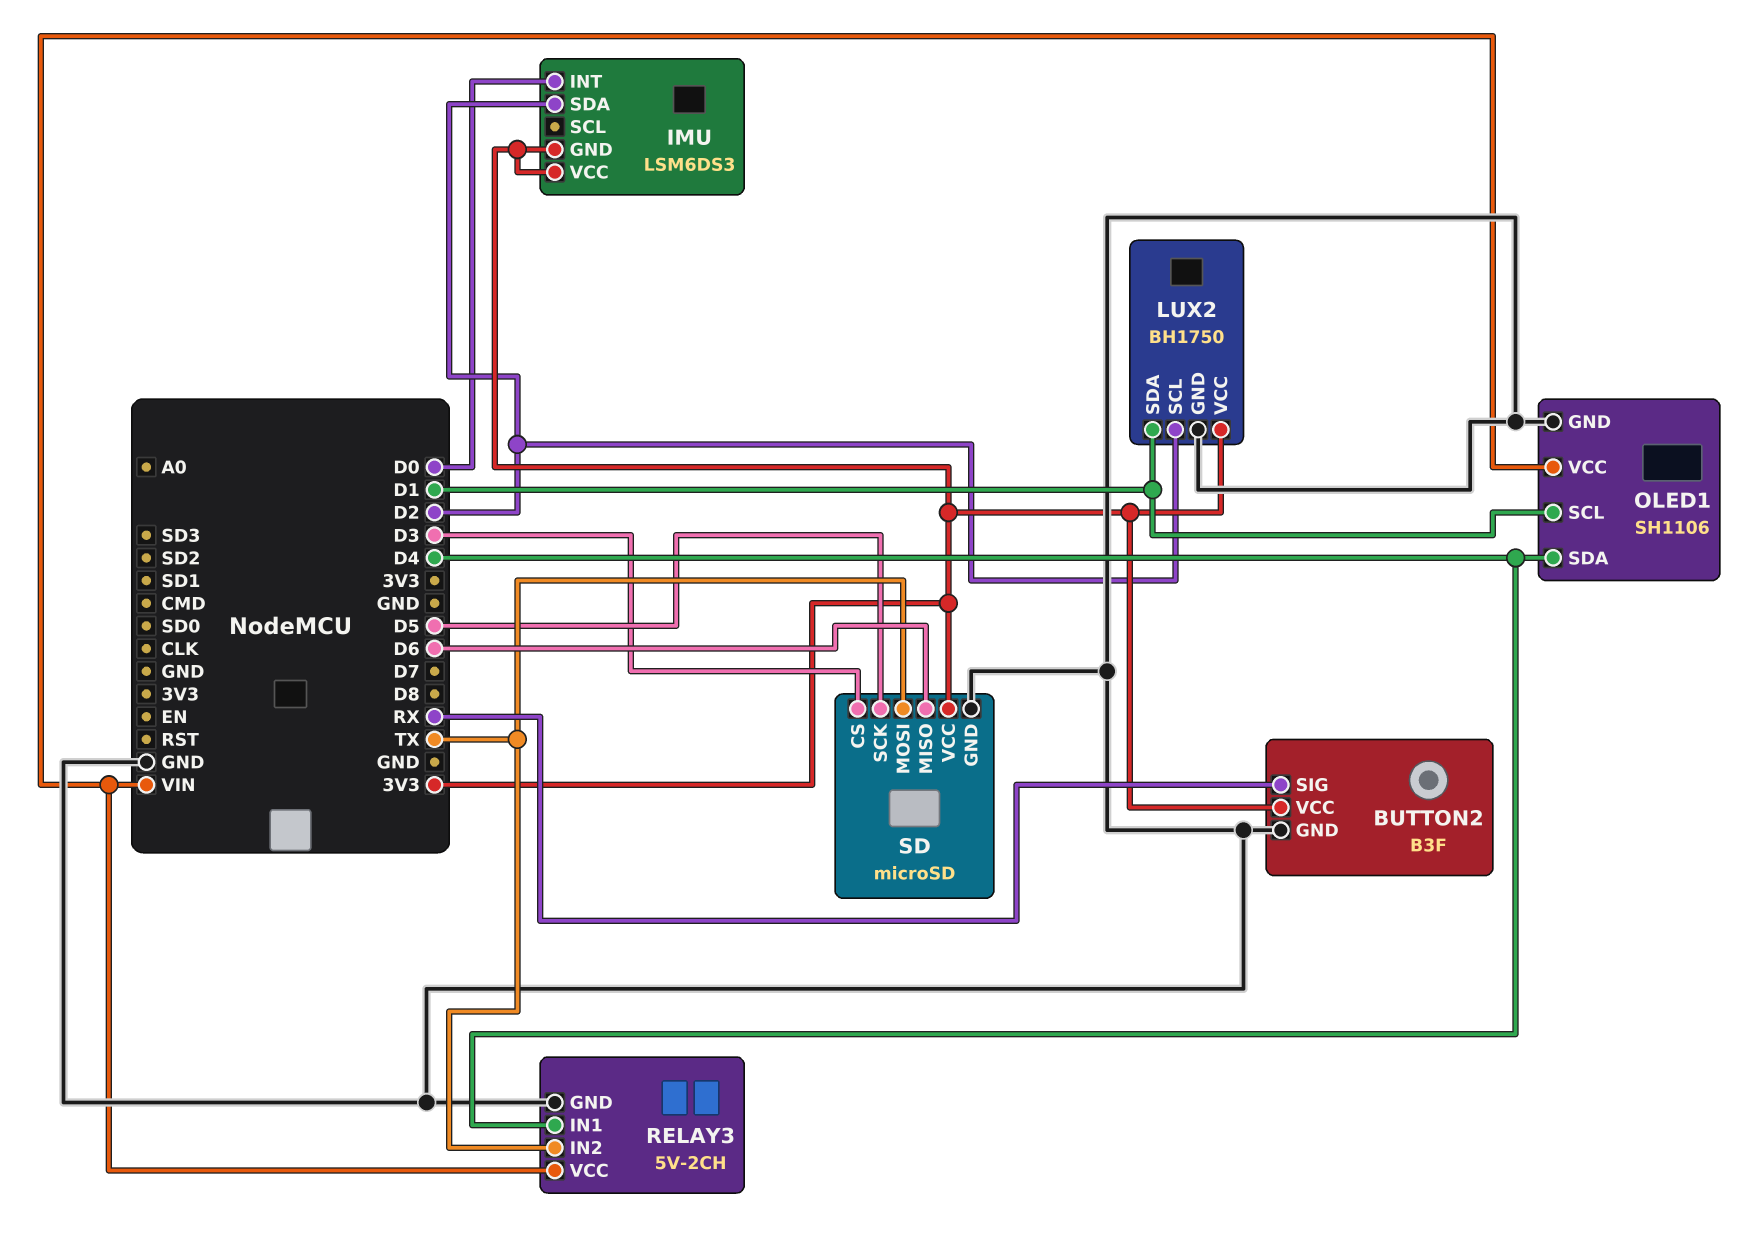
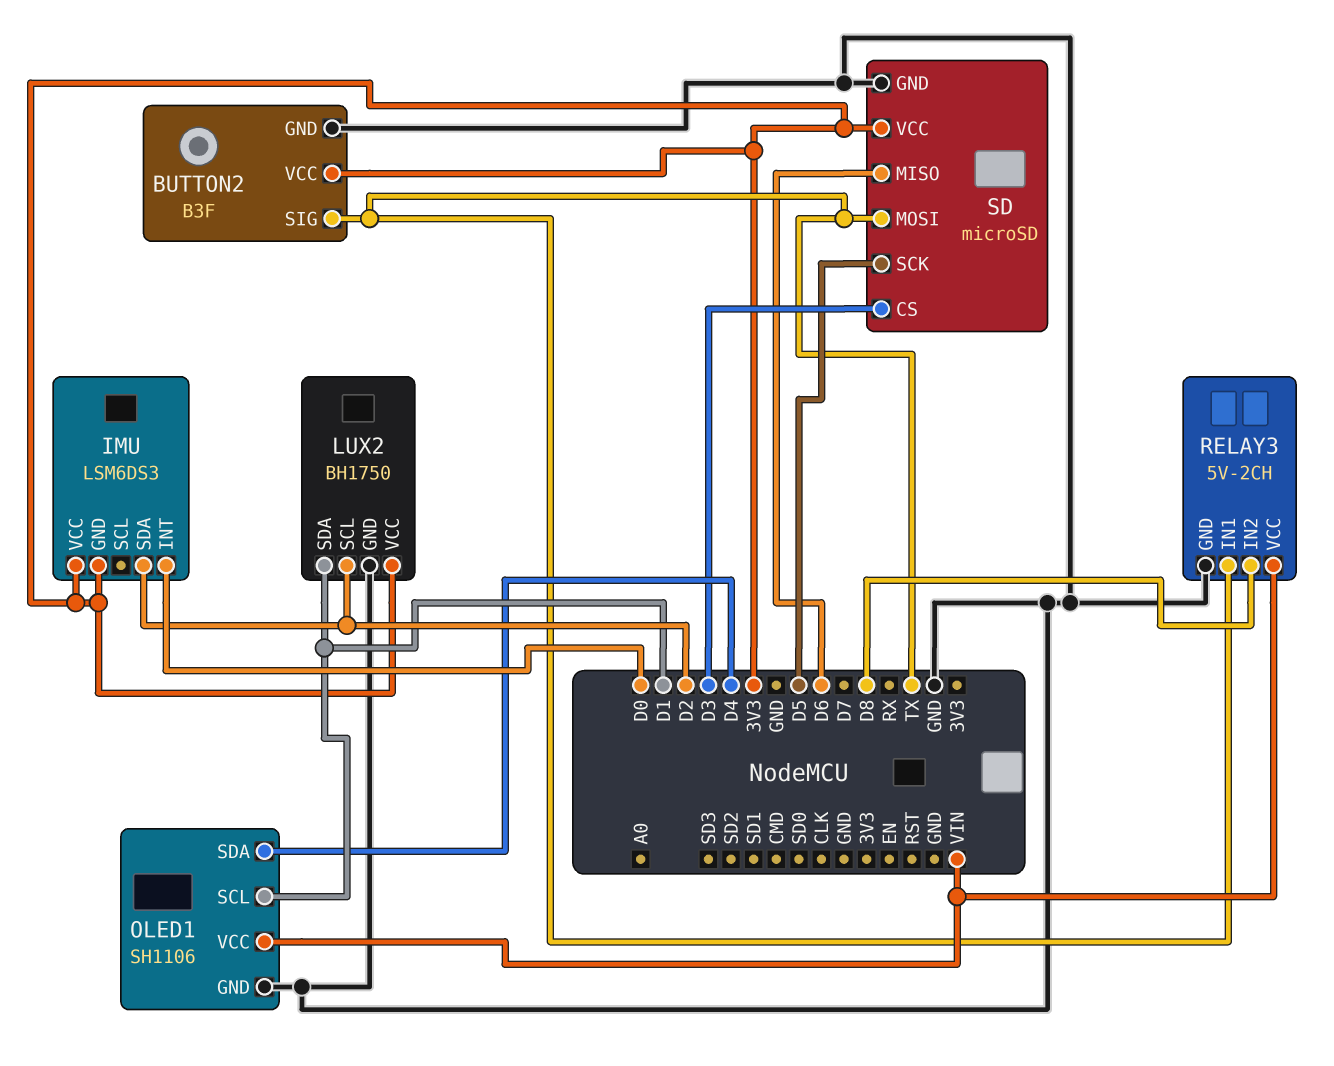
BUTTON2 pin SIG: RX -> TX
RELAY3 pin IN1: D4 -> TX
RELAY3 pin IN2: TX -> D8

